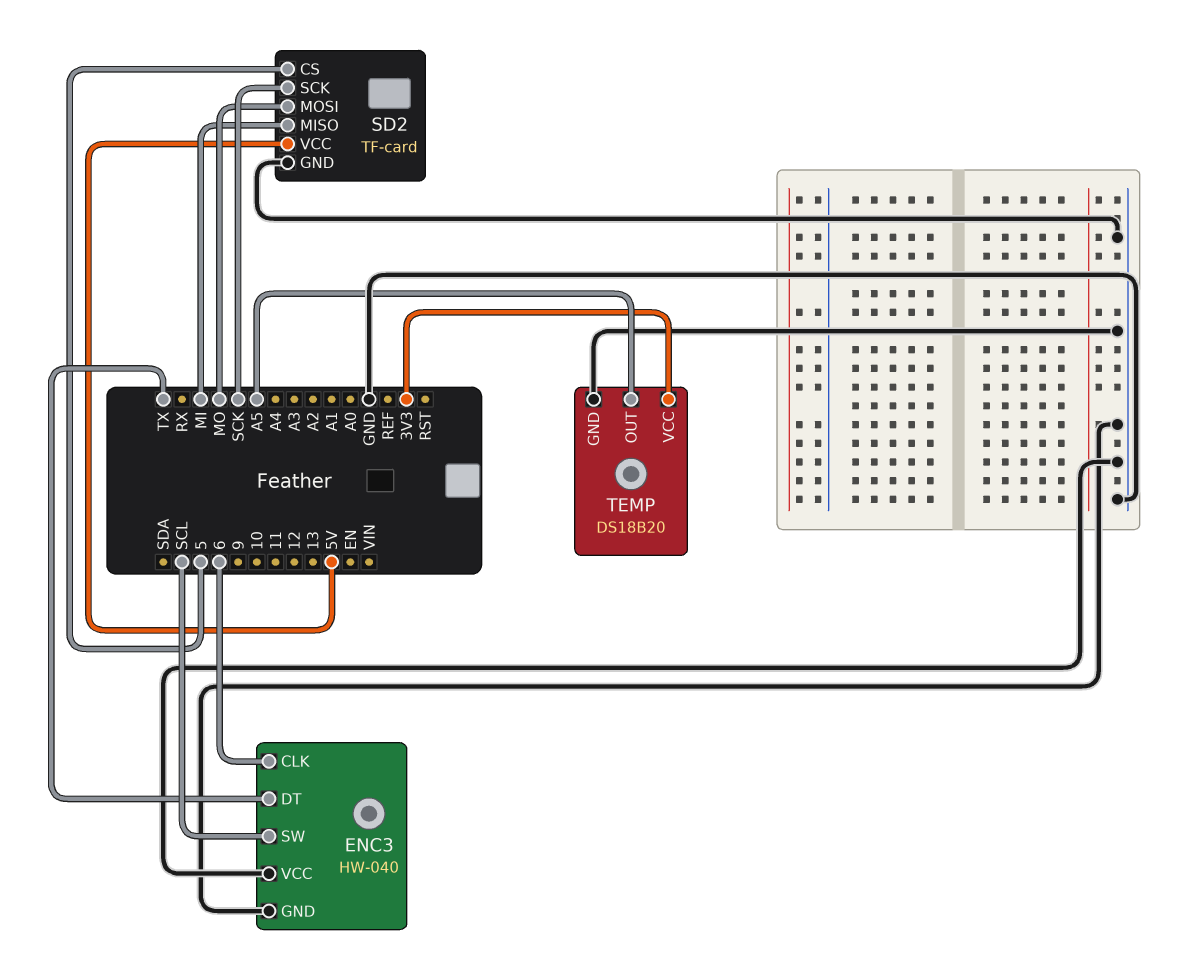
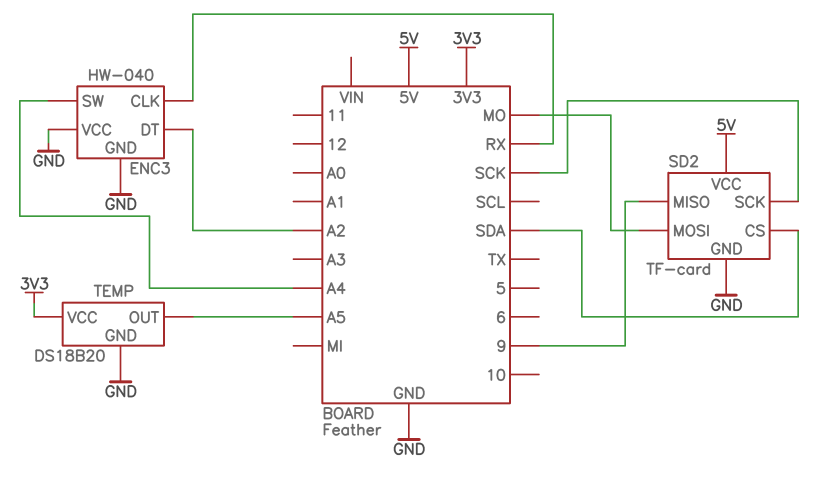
ENC3 pin CLK: 6 -> RX
ENC3 pin DT: TX -> A2
ENC3 pin SW: SCL -> A4
SD2 pin CS: 5 -> SDA
SD2 pin MISO: MI -> 9

